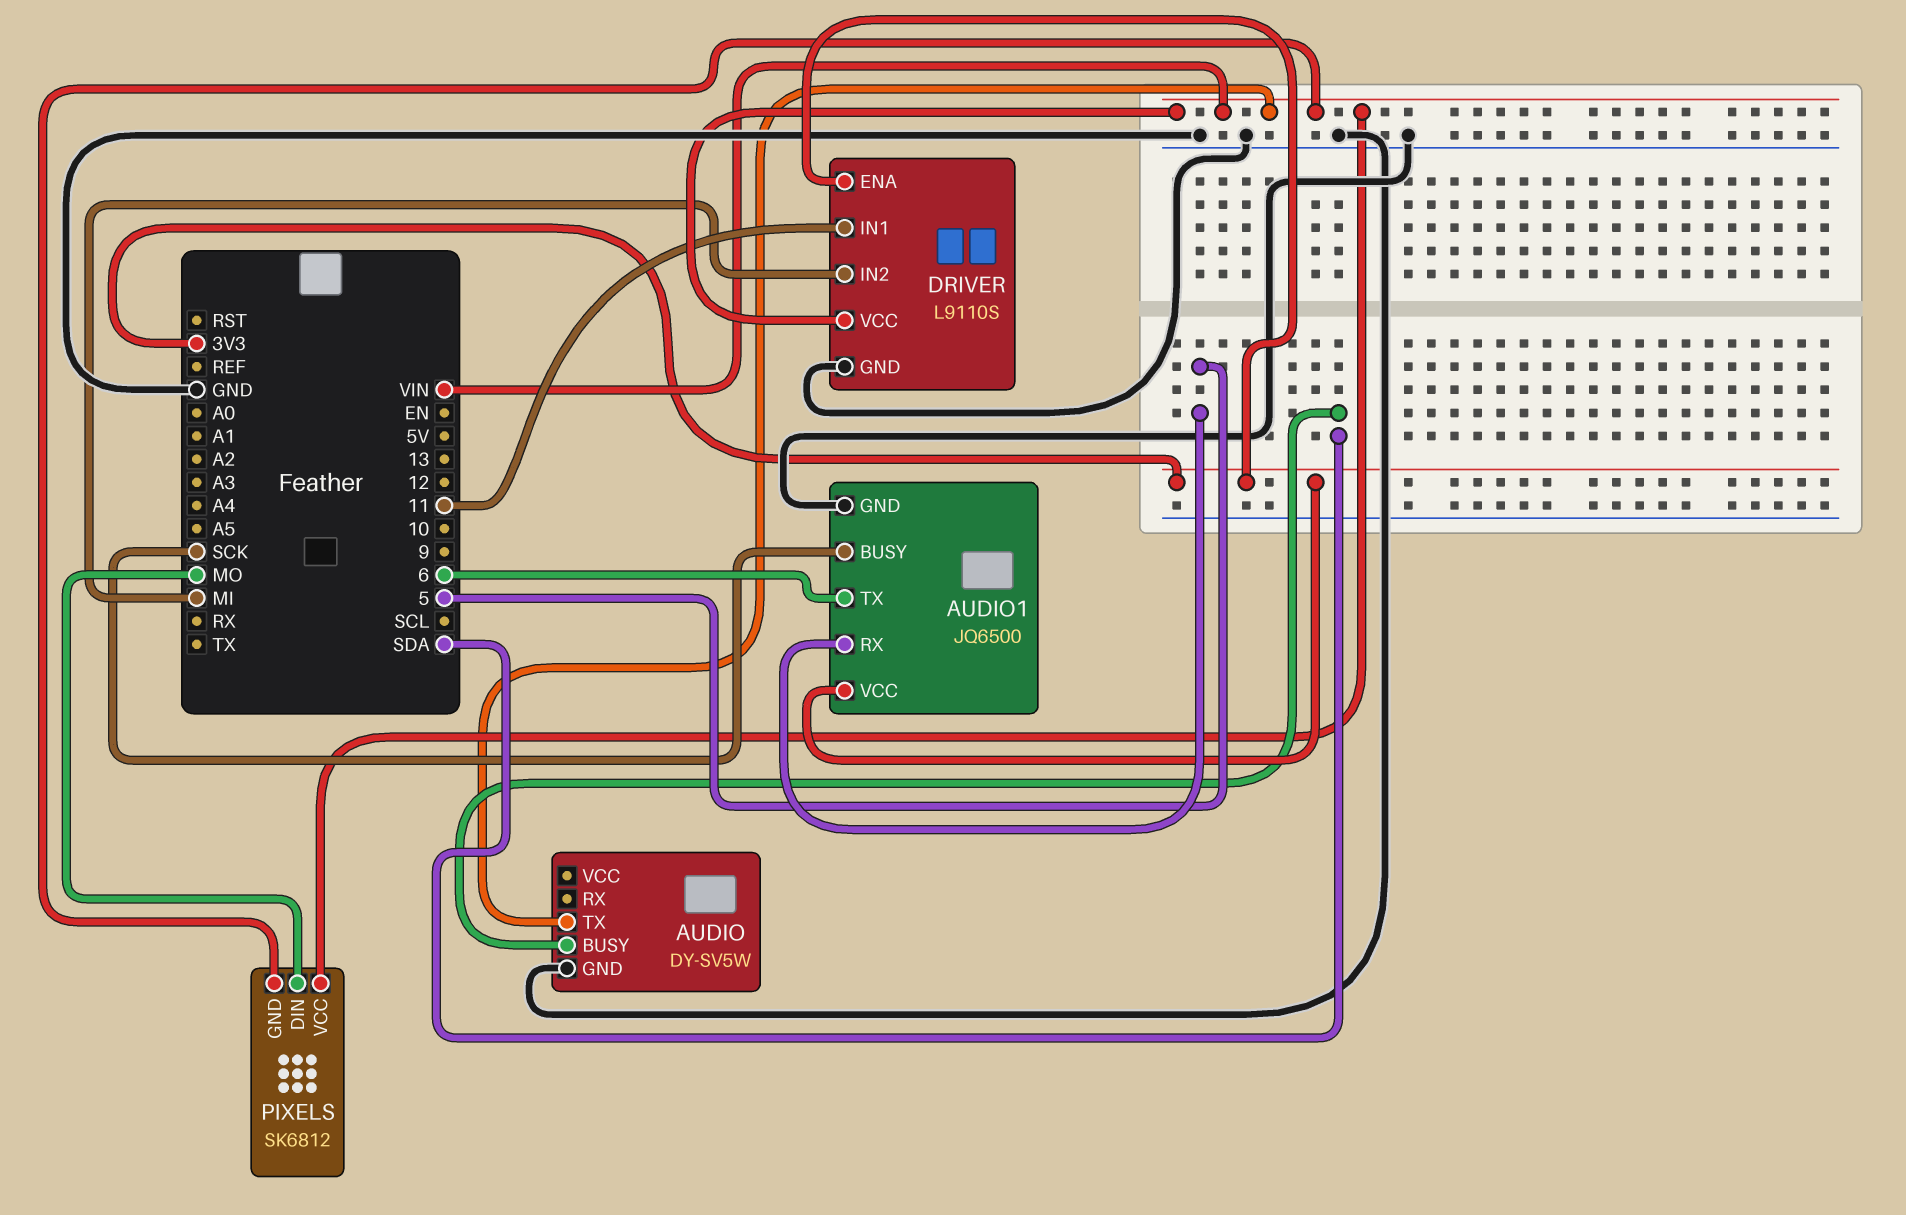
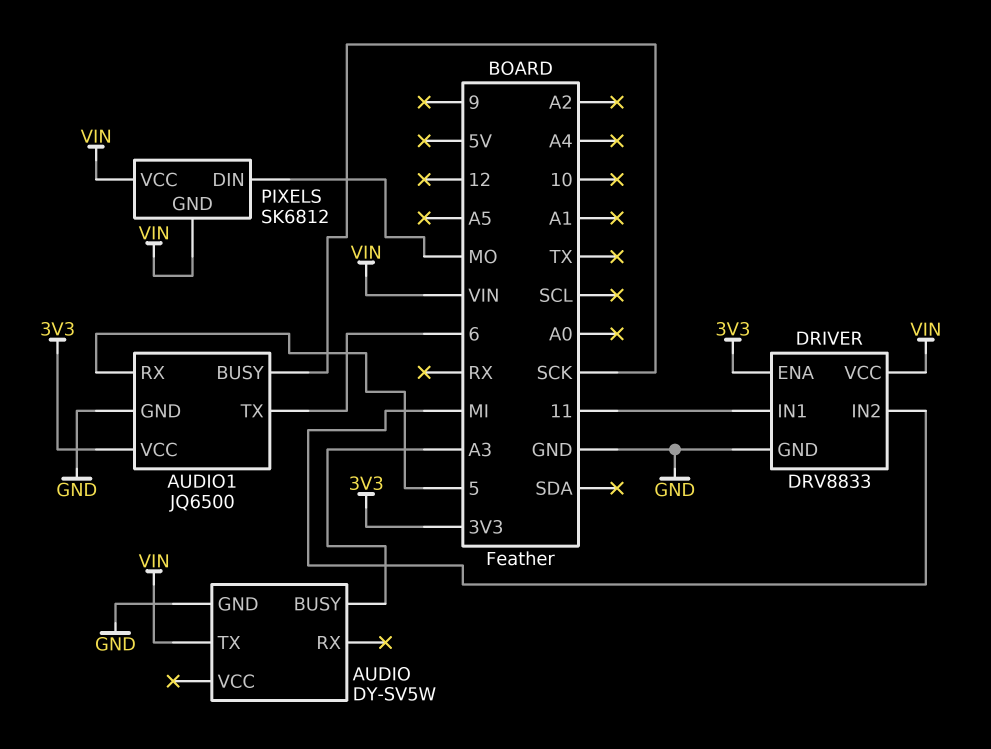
AUDIO pin BUSY: SDA -> A3
DRIVER: L9110S -> DRV8833

